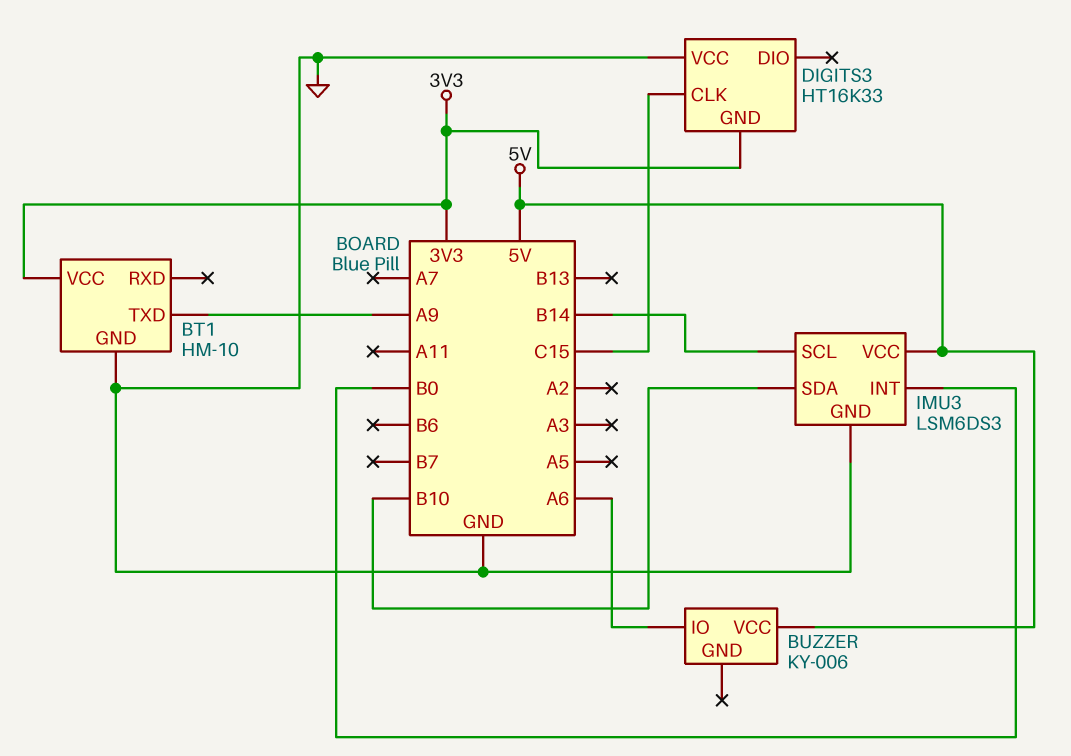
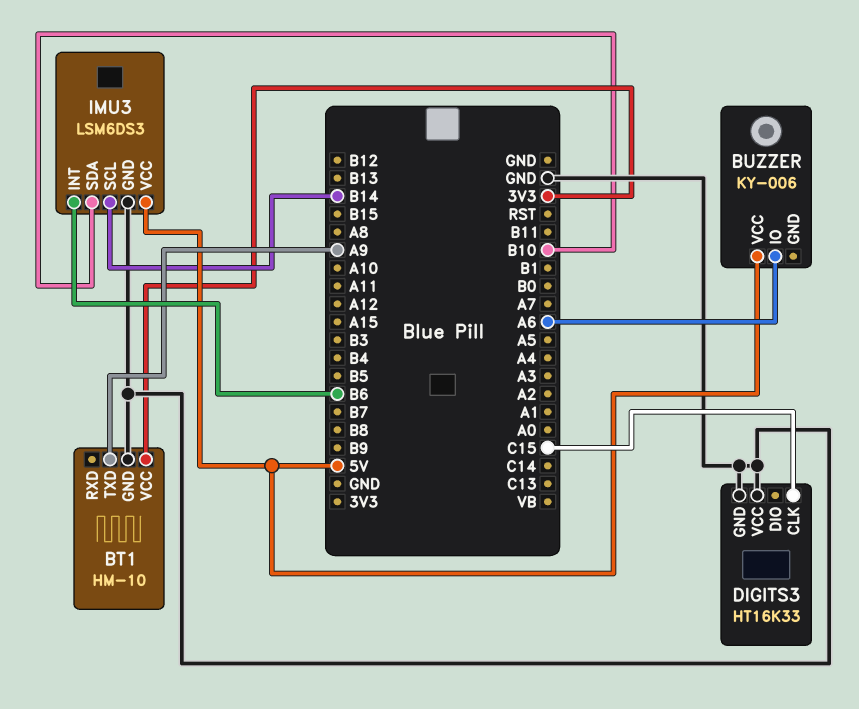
DIGITS3 pin GND: 3V3 -> GND
IMU3 pin INT: B0 -> B6

